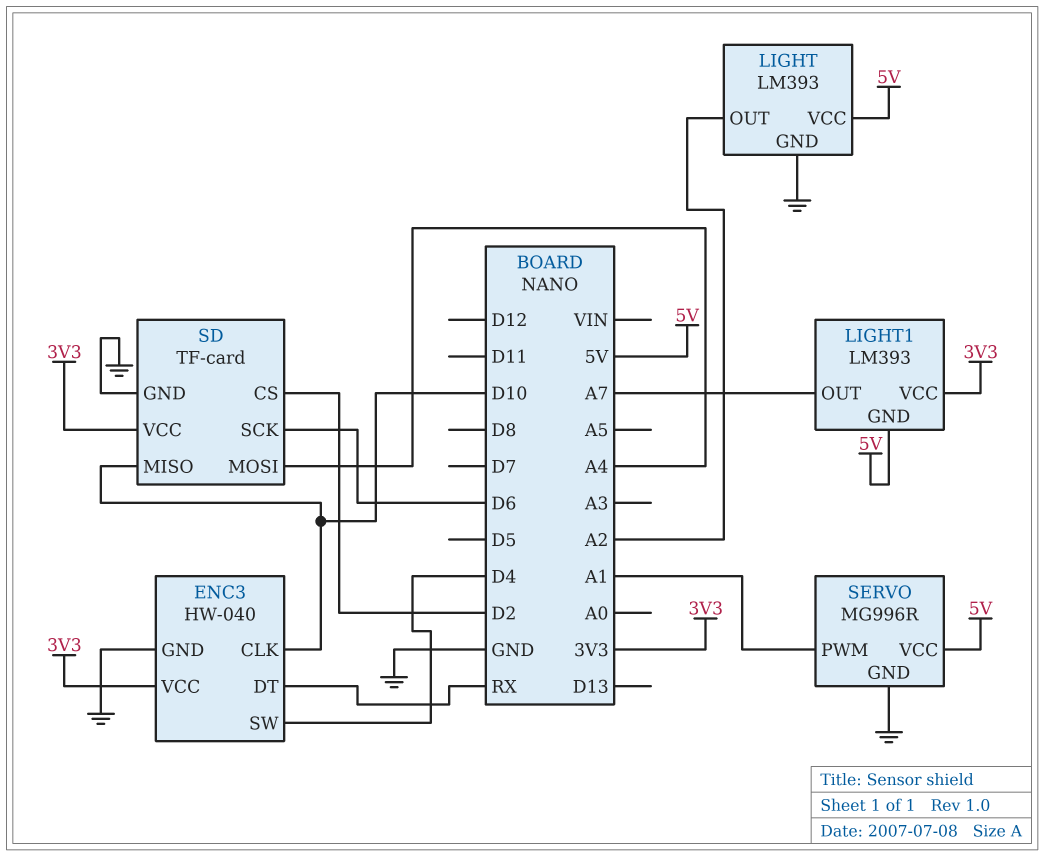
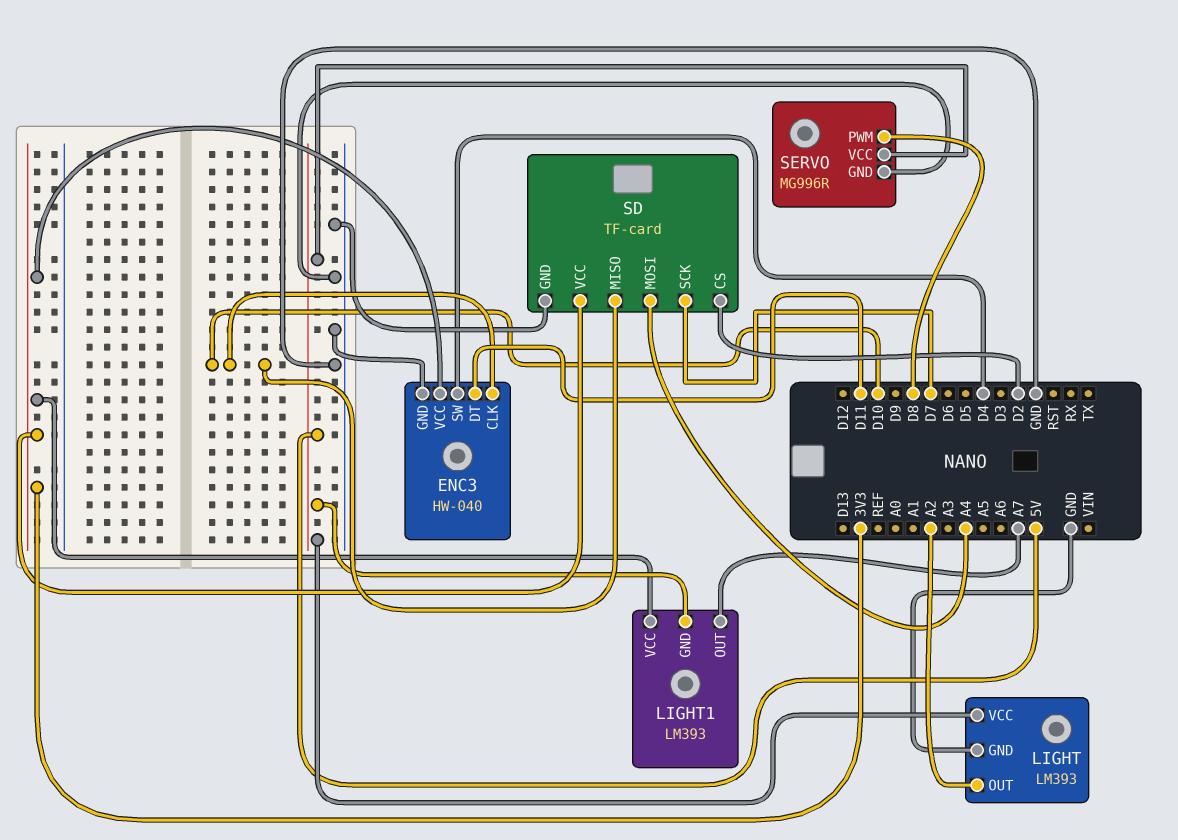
ENC3 pin DT: RX -> D11
SD pin SCK: D6 -> D7
SERVO pin PWM: A1 -> D8

